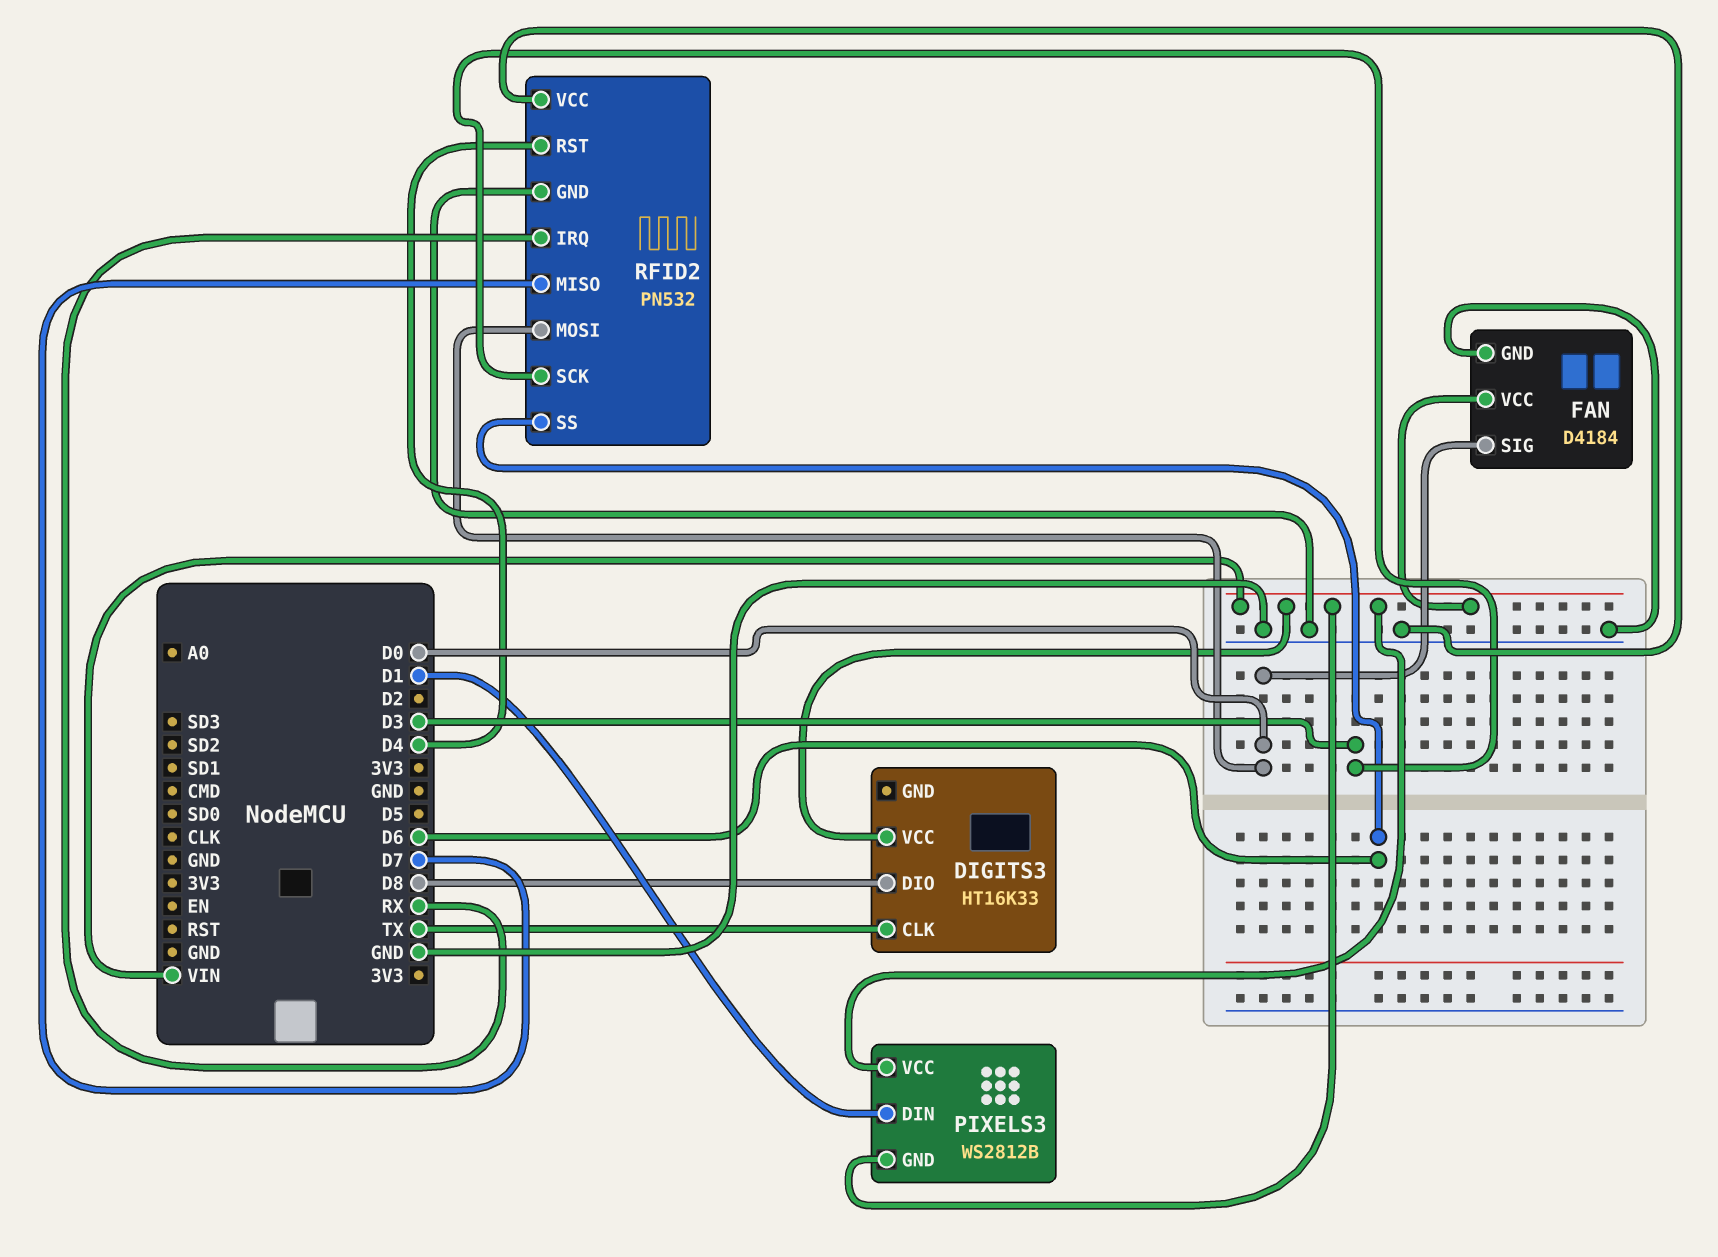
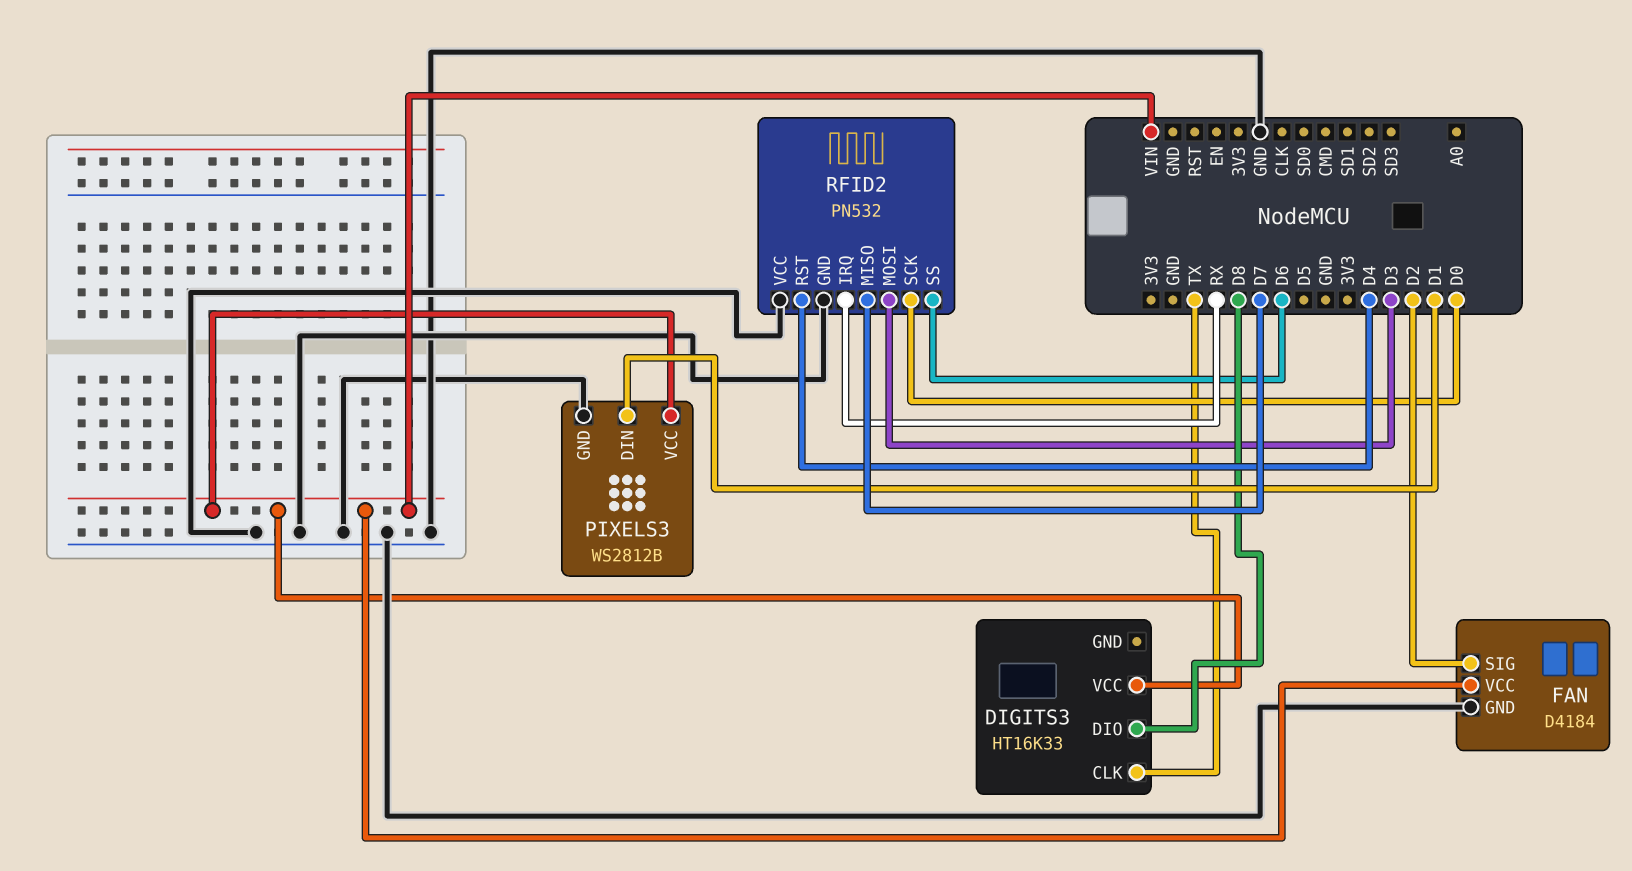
FAN pin SIG: D0 -> D2
PIXELS3 pin GND: VIN -> GND
RFID2 pin MOSI: D0 -> D3
RFID2 pin SCK: D3 -> D0

